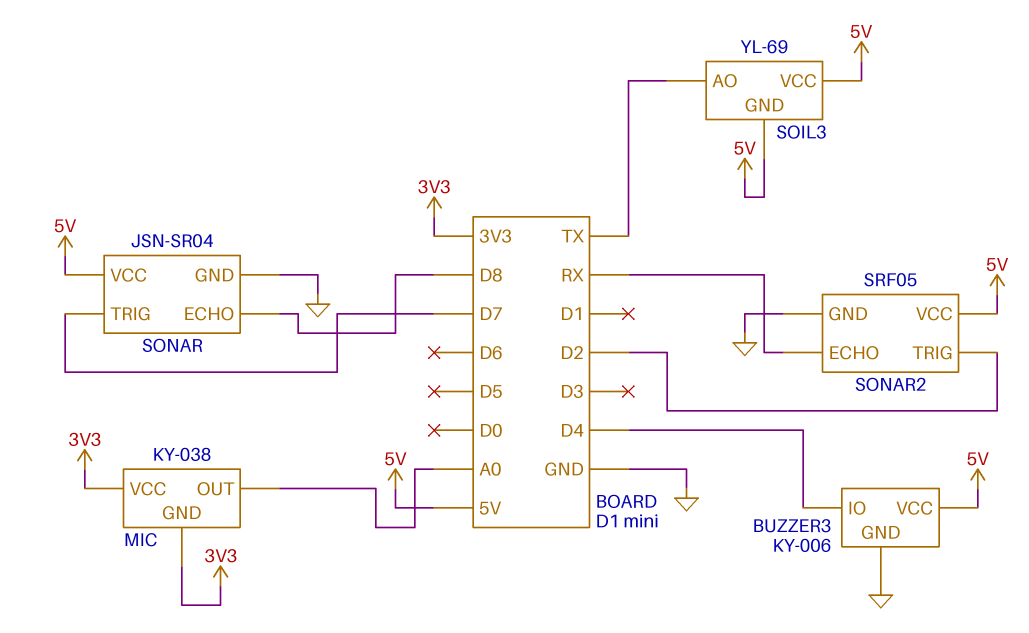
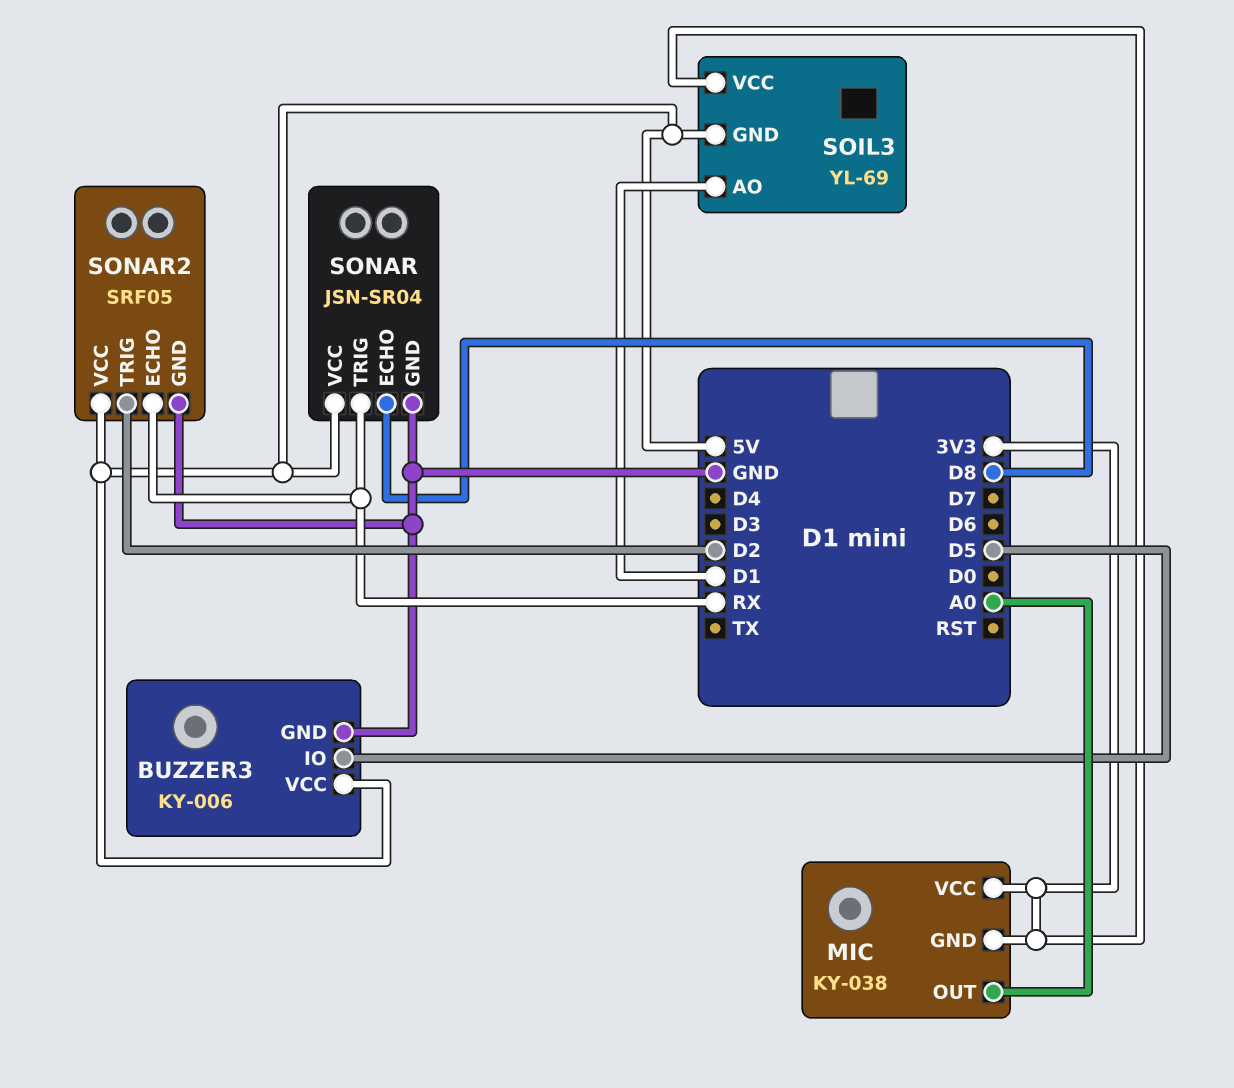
BUZZER3 pin IO: D4 -> D5
SOIL3 pin AO: TX -> D1
SOIL3 pin VCC: 5V -> 3V3
SONAR pin TRIG: D7 -> RX

